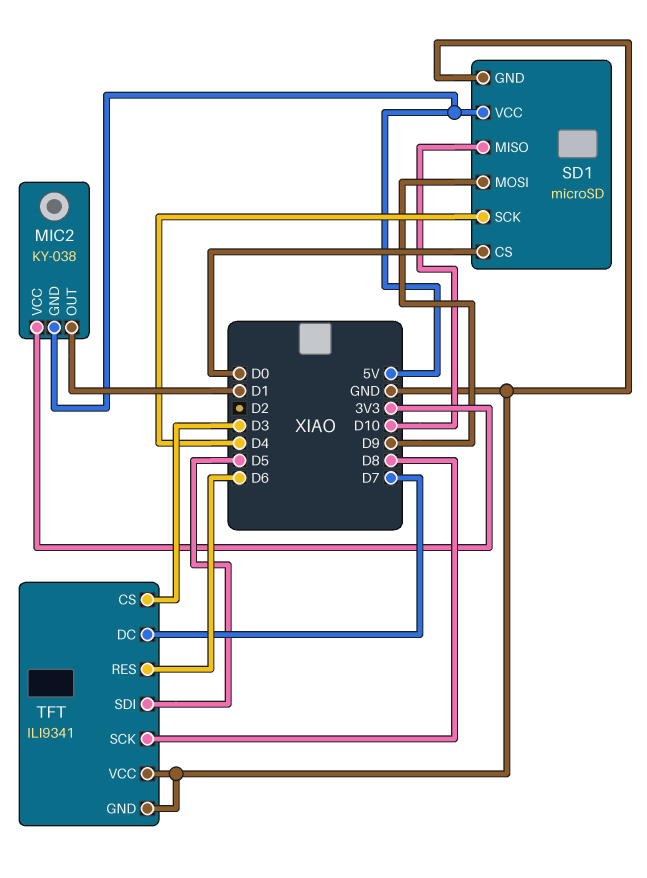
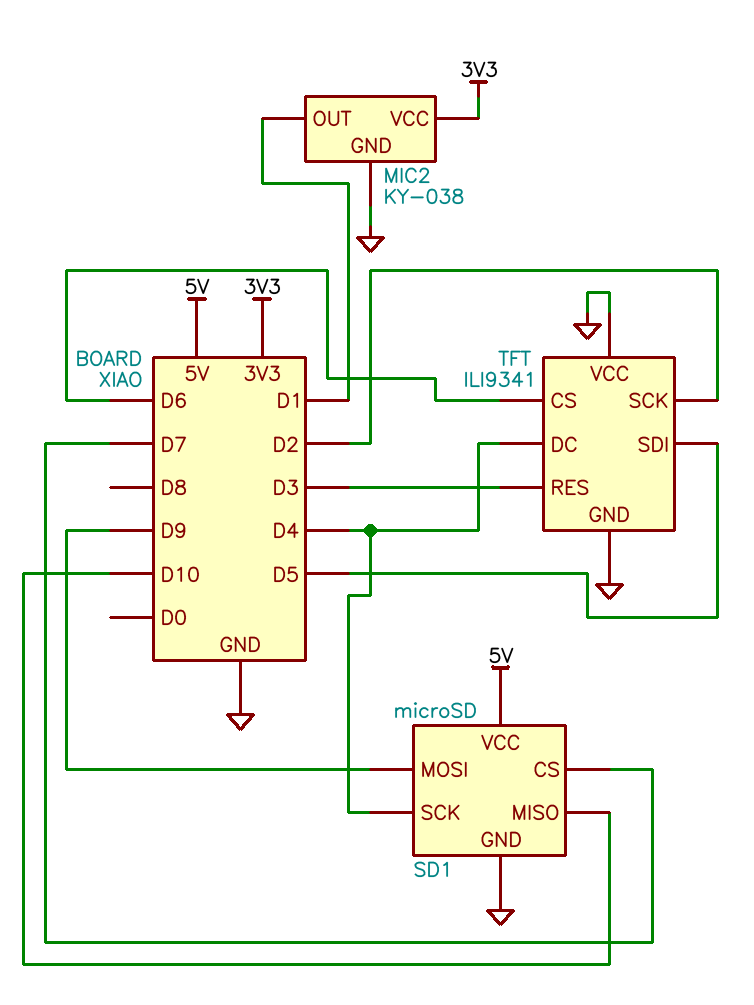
MIC2 pin GND: 5V -> GND
SD1 pin CS: D0 -> D7
TFT pin CS: D3 -> D6
TFT pin DC: D7 -> D4
TFT pin RES: D6 -> D3
TFT pin SCK: D8 -> D2

